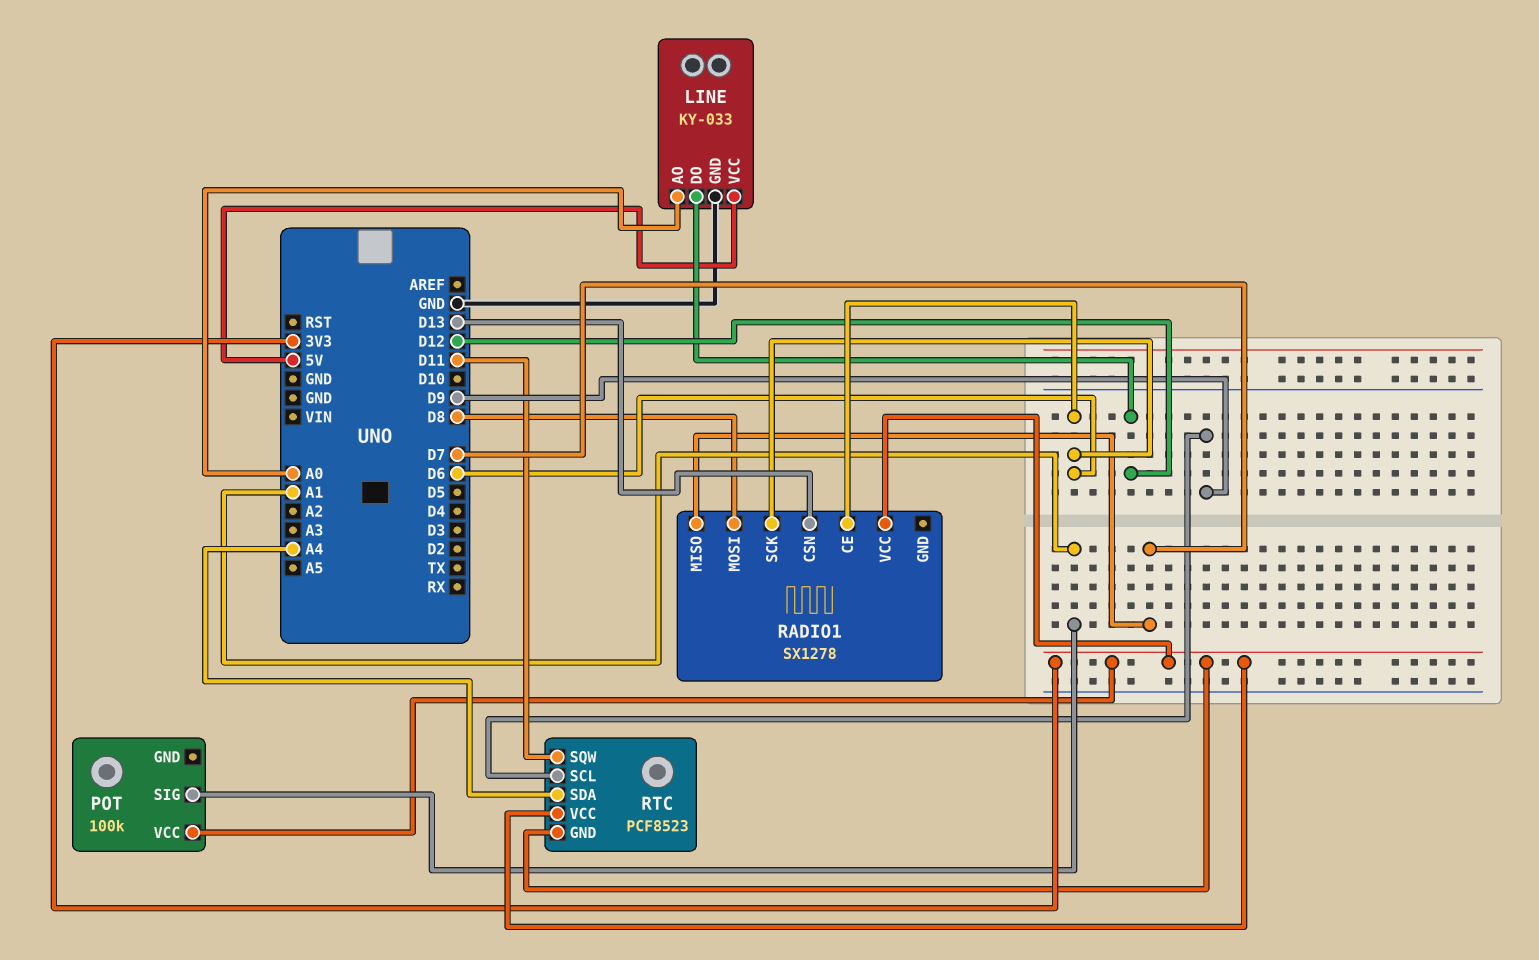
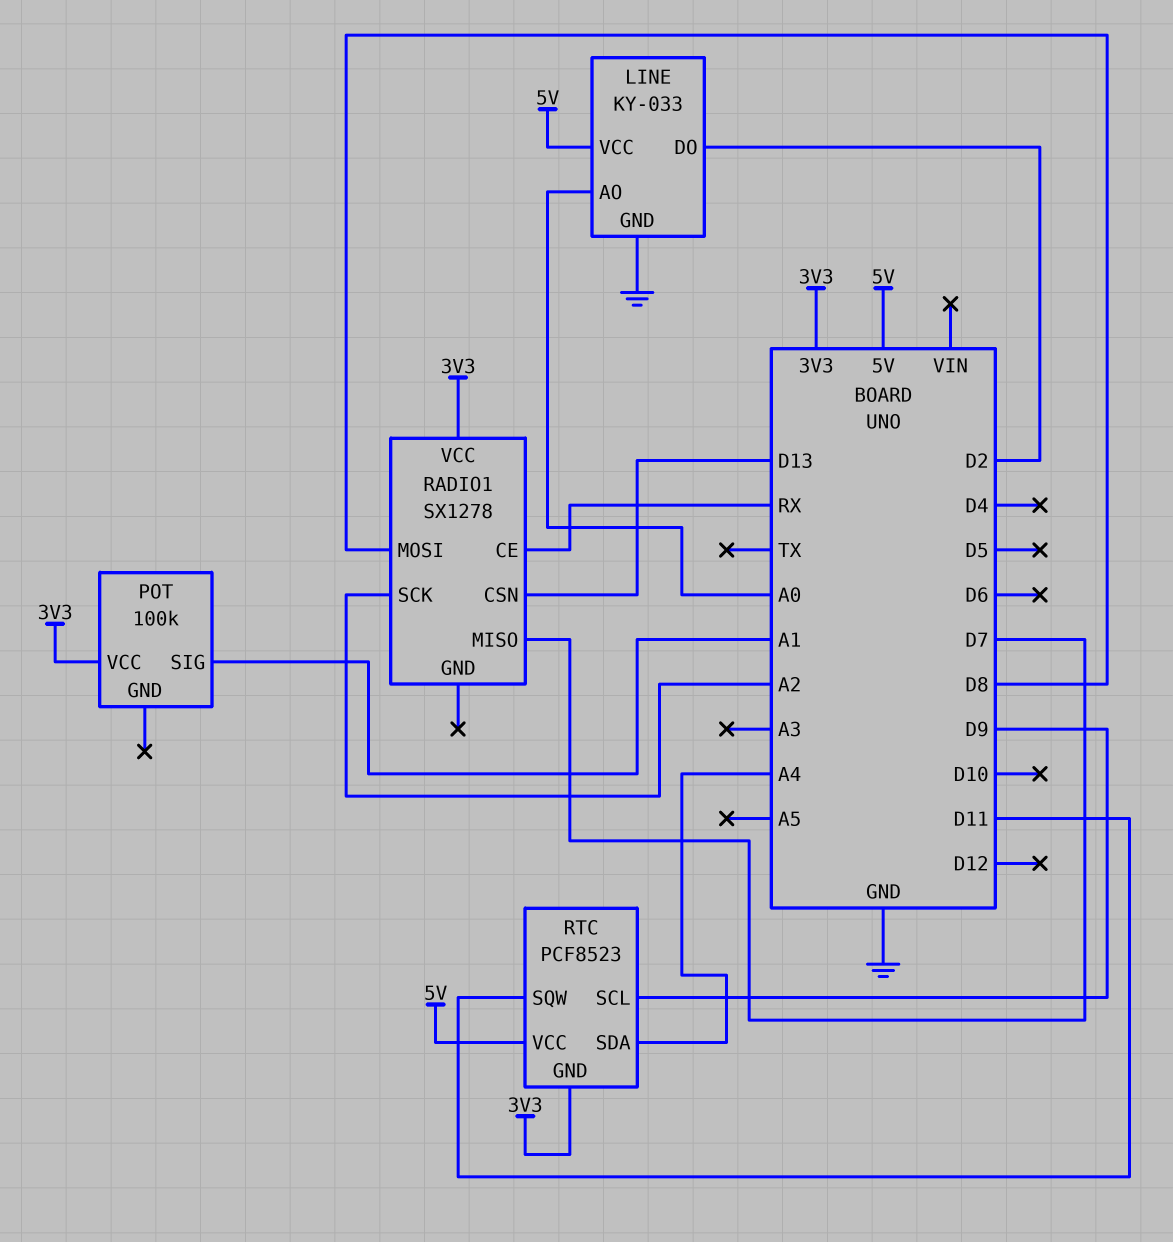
LINE pin DO: D12 -> D2
RADIO1 pin CE: D6 -> RX
RADIO1 pin SCK: D6 -> A2
RTC pin VCC: 3V3 -> 5V

